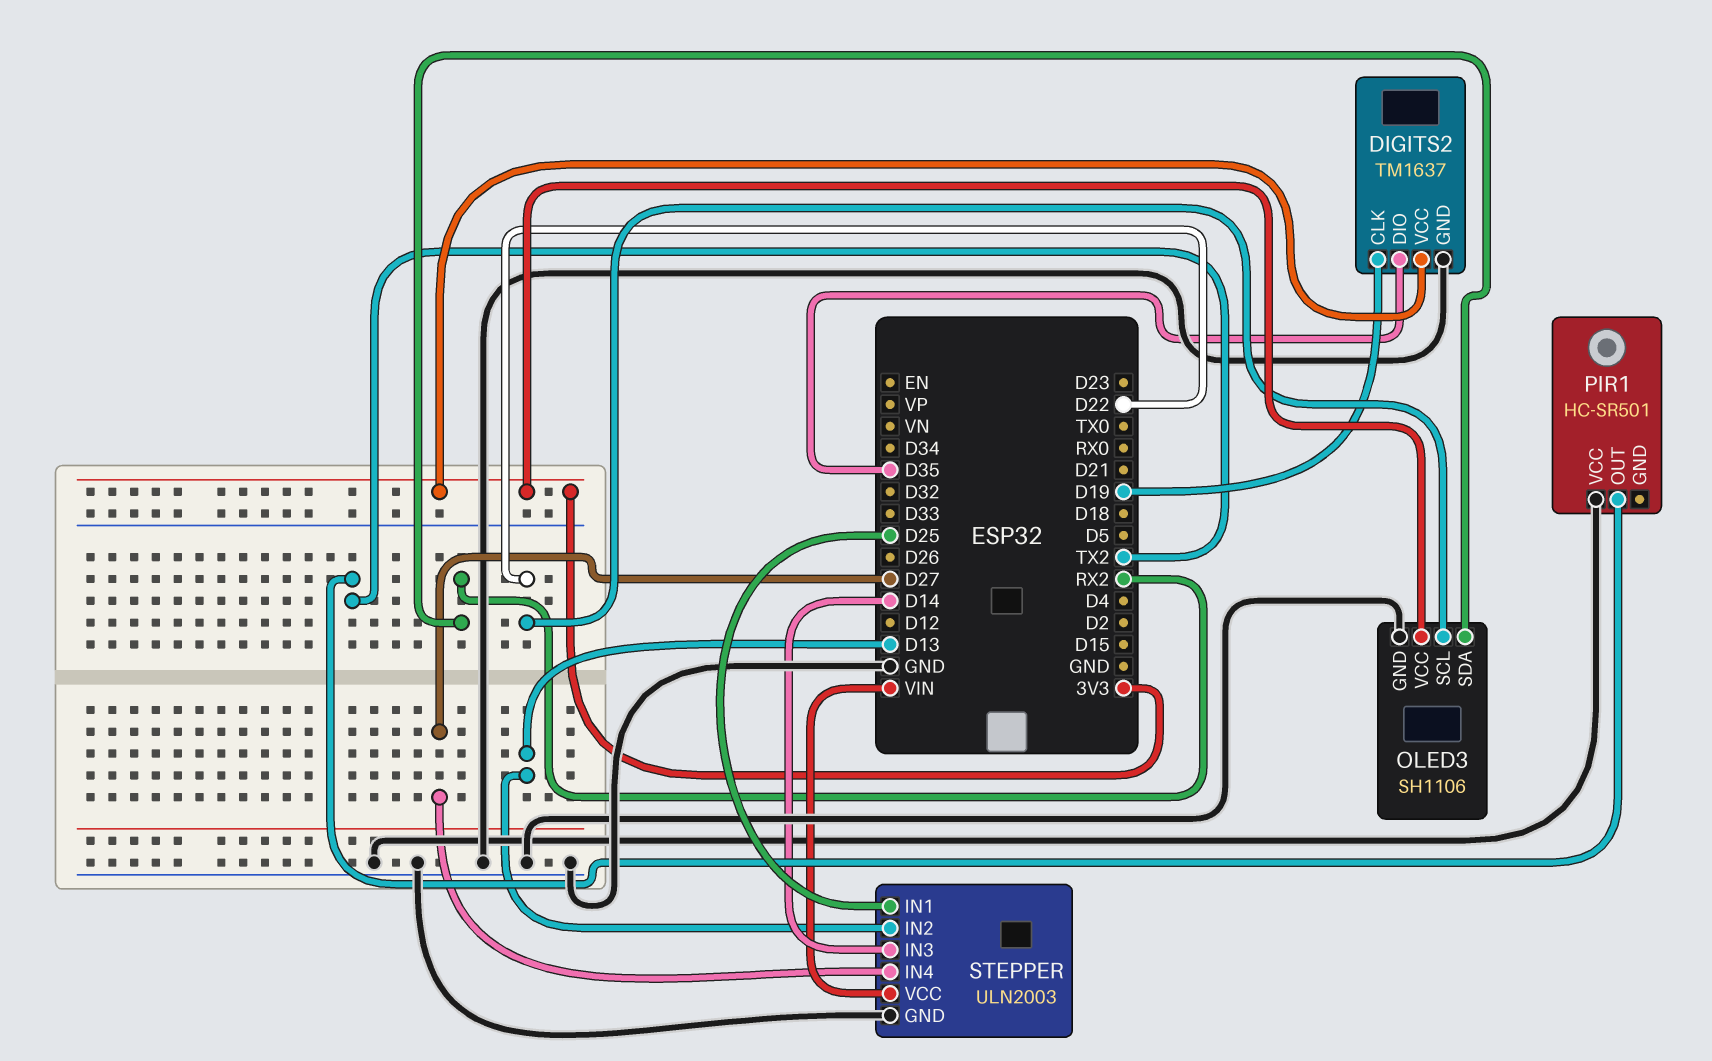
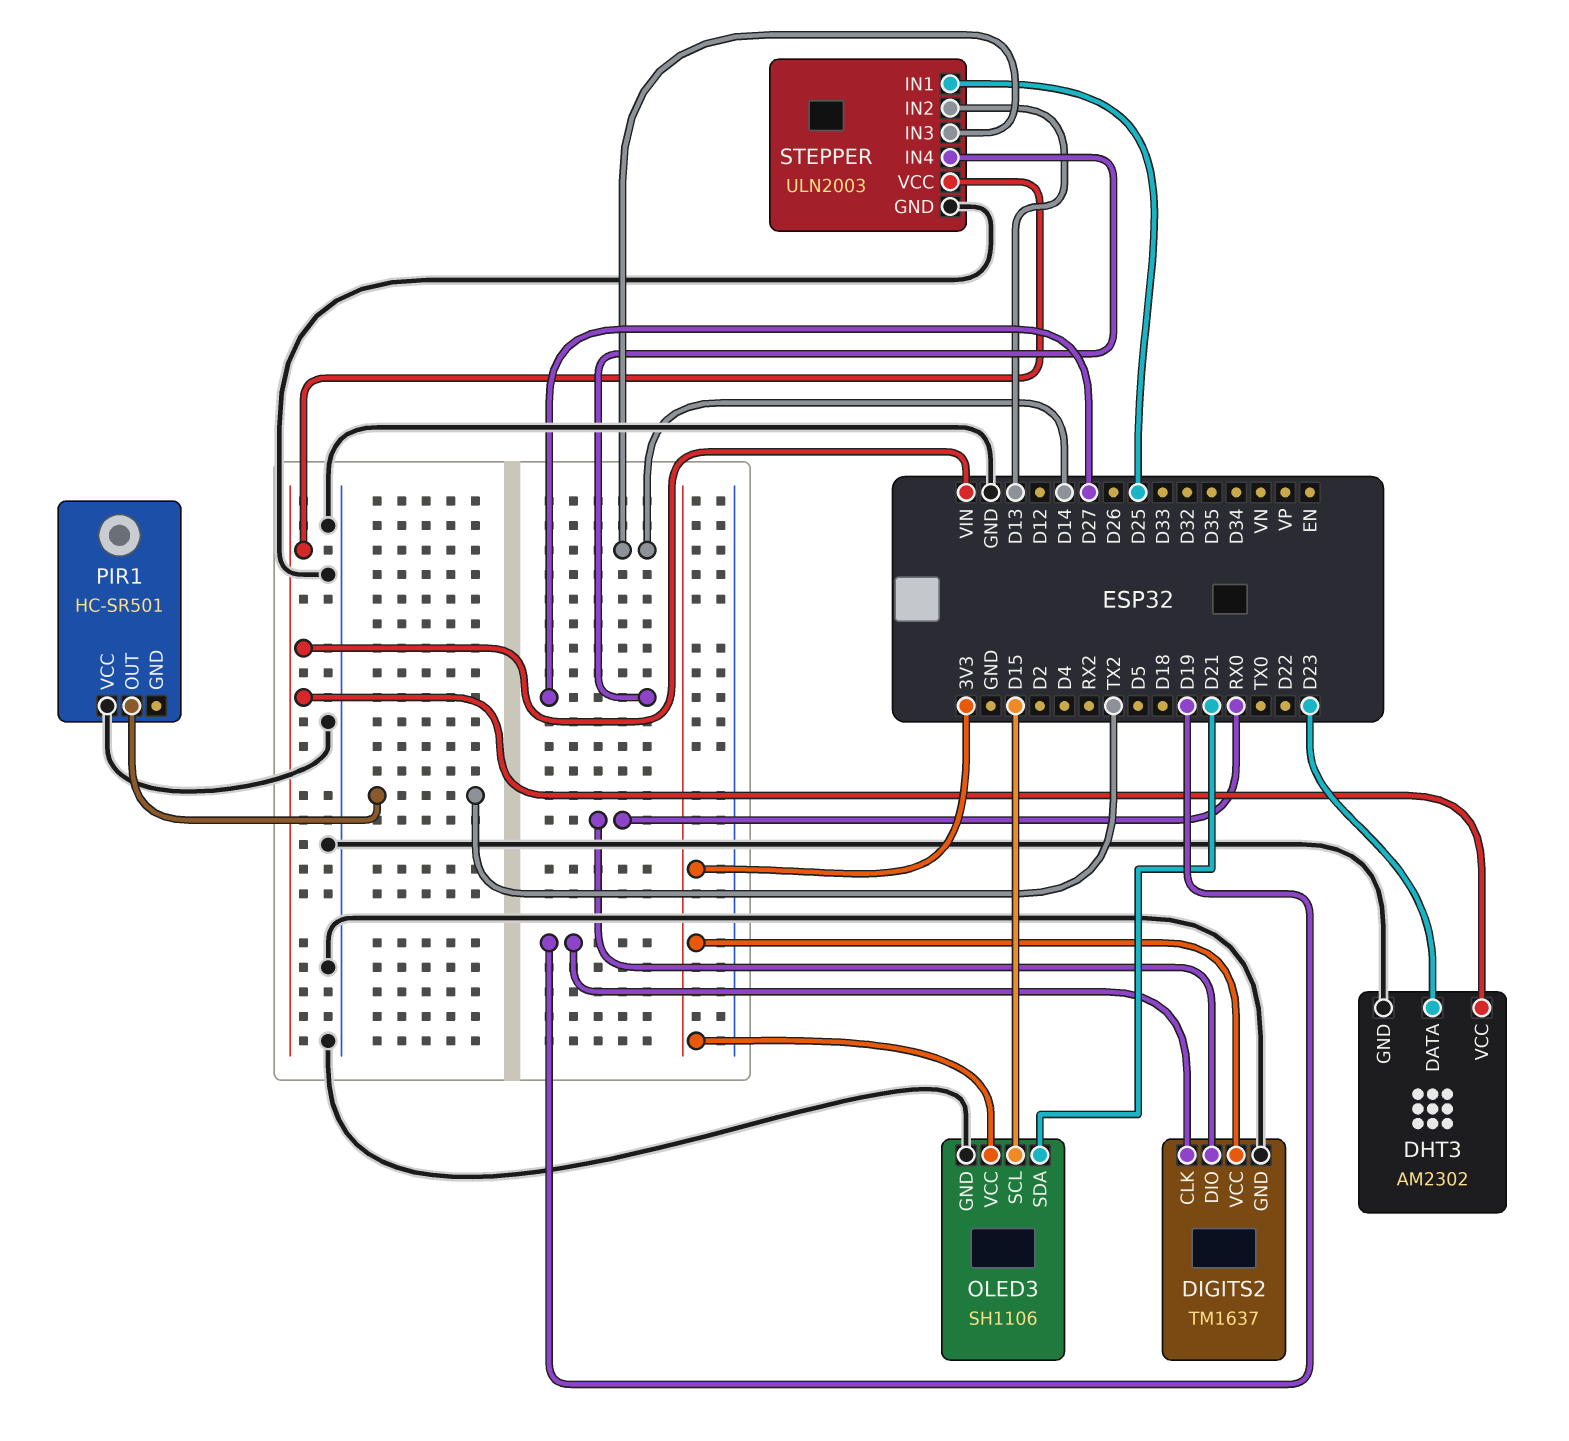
DHT3: none -> AM2302
DHT3 pin DATA: none -> D23
DHT3 pin GND: none -> GND
DHT3 pin VCC: none -> VIN
DIGITS2 pin DIO: D35 -> RX0
OLED3 pin SCL: D22 -> D15
OLED3 pin SDA: RX2 -> D21

